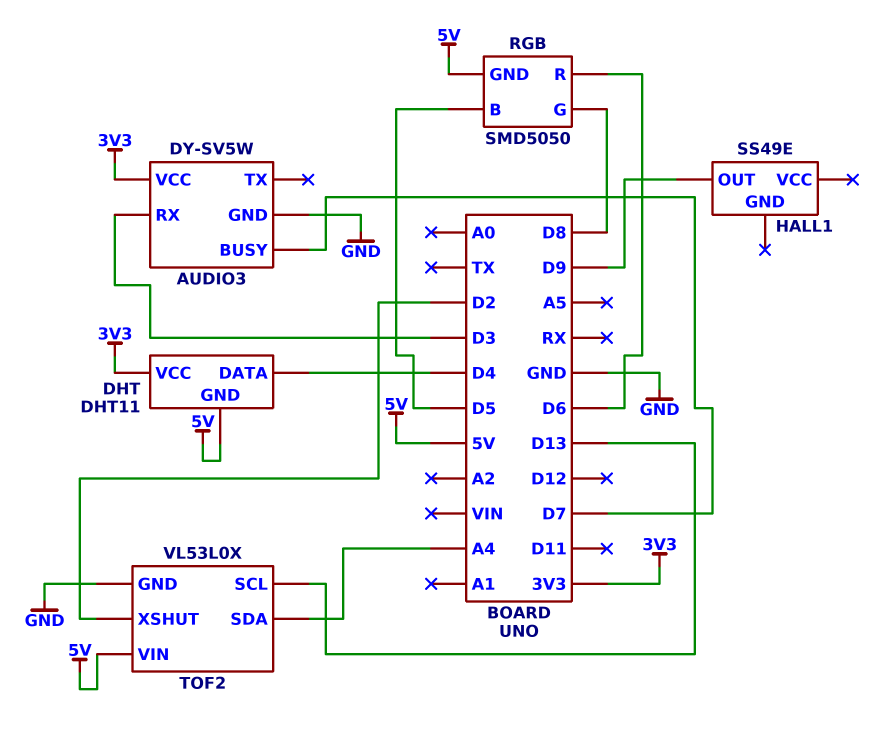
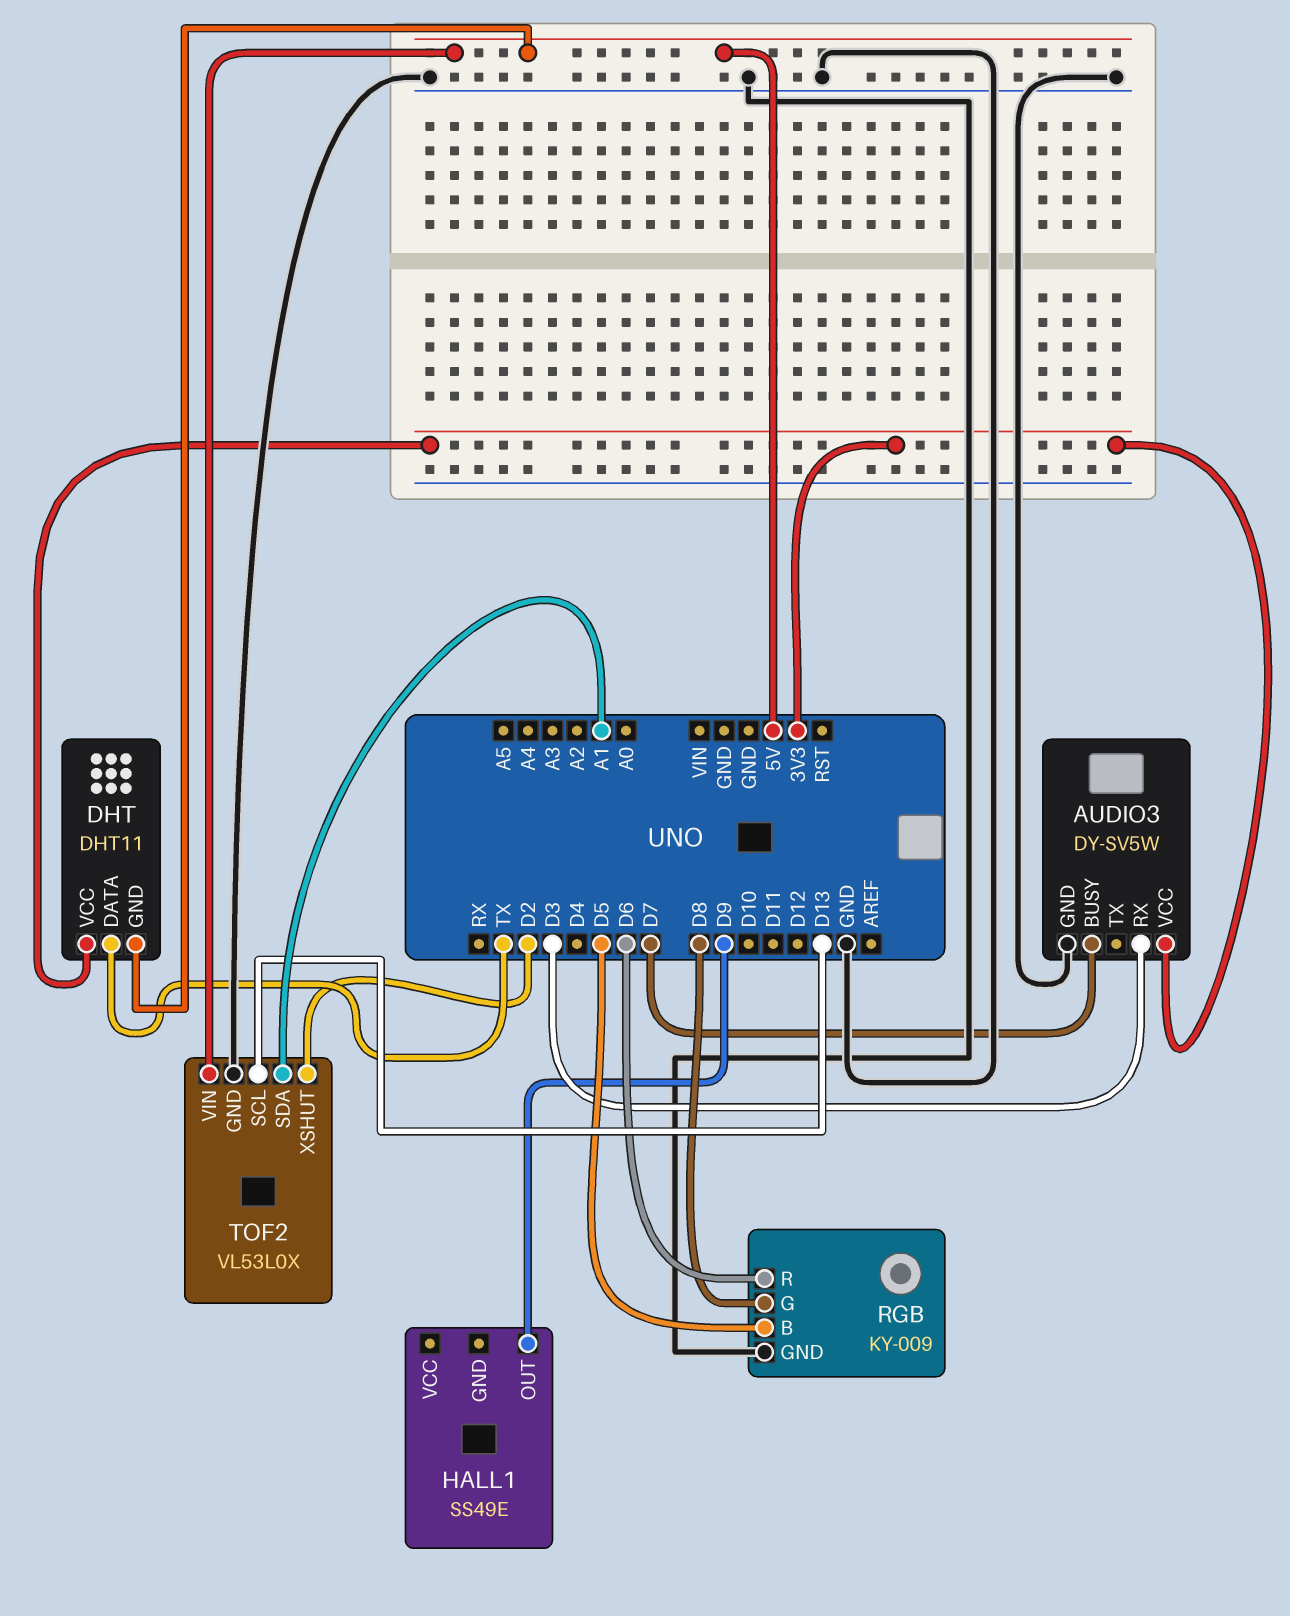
DHT pin DATA: D4 -> TX
RGB: SMD5050 -> KY-009
RGB pin GND: 5V -> GND
TOF2 pin SDA: A4 -> A1

